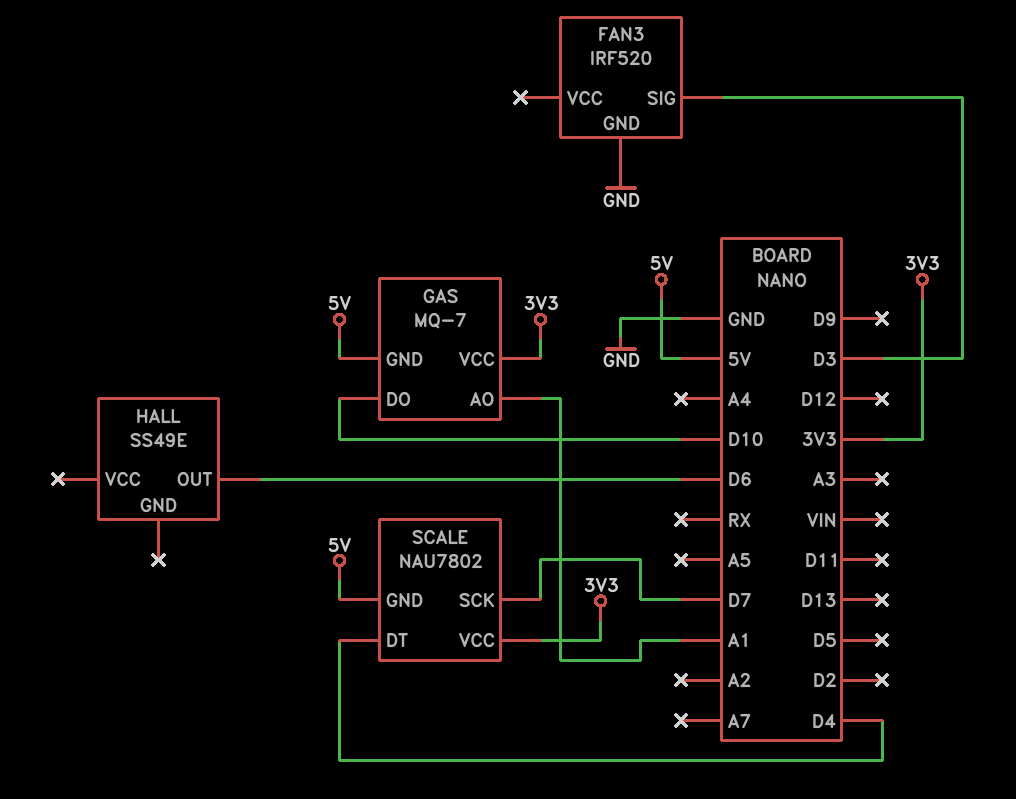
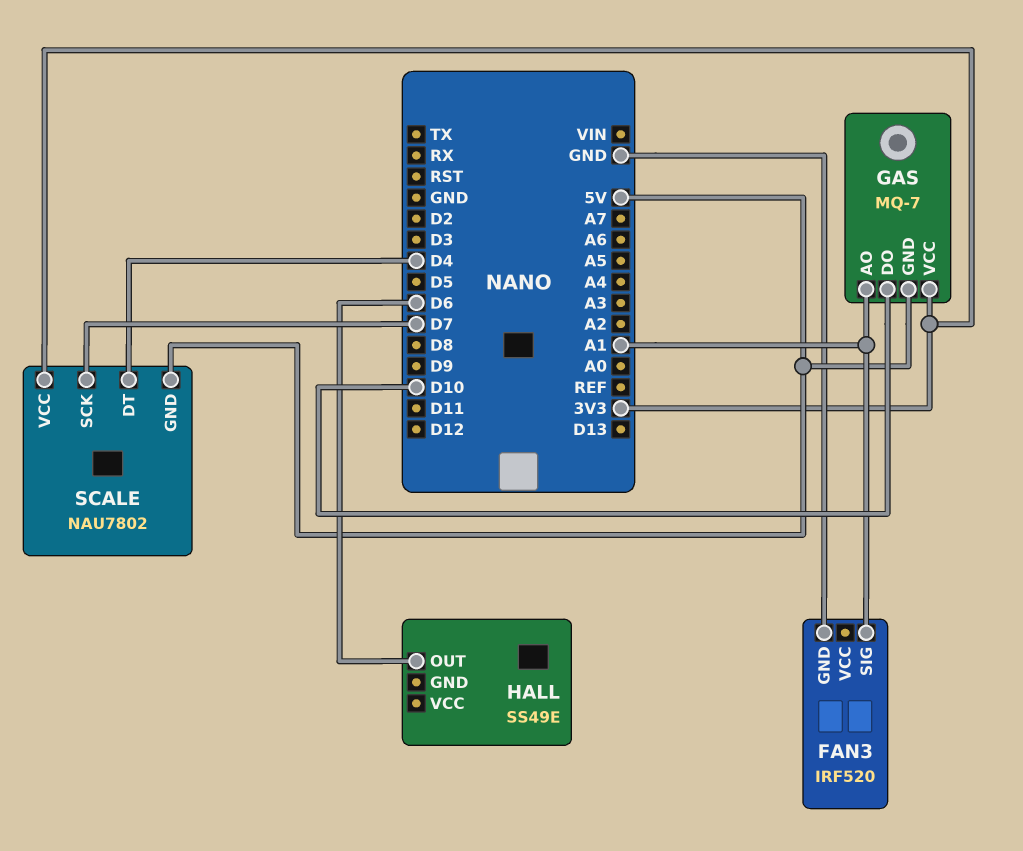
FAN3 pin SIG: D3 -> A1

